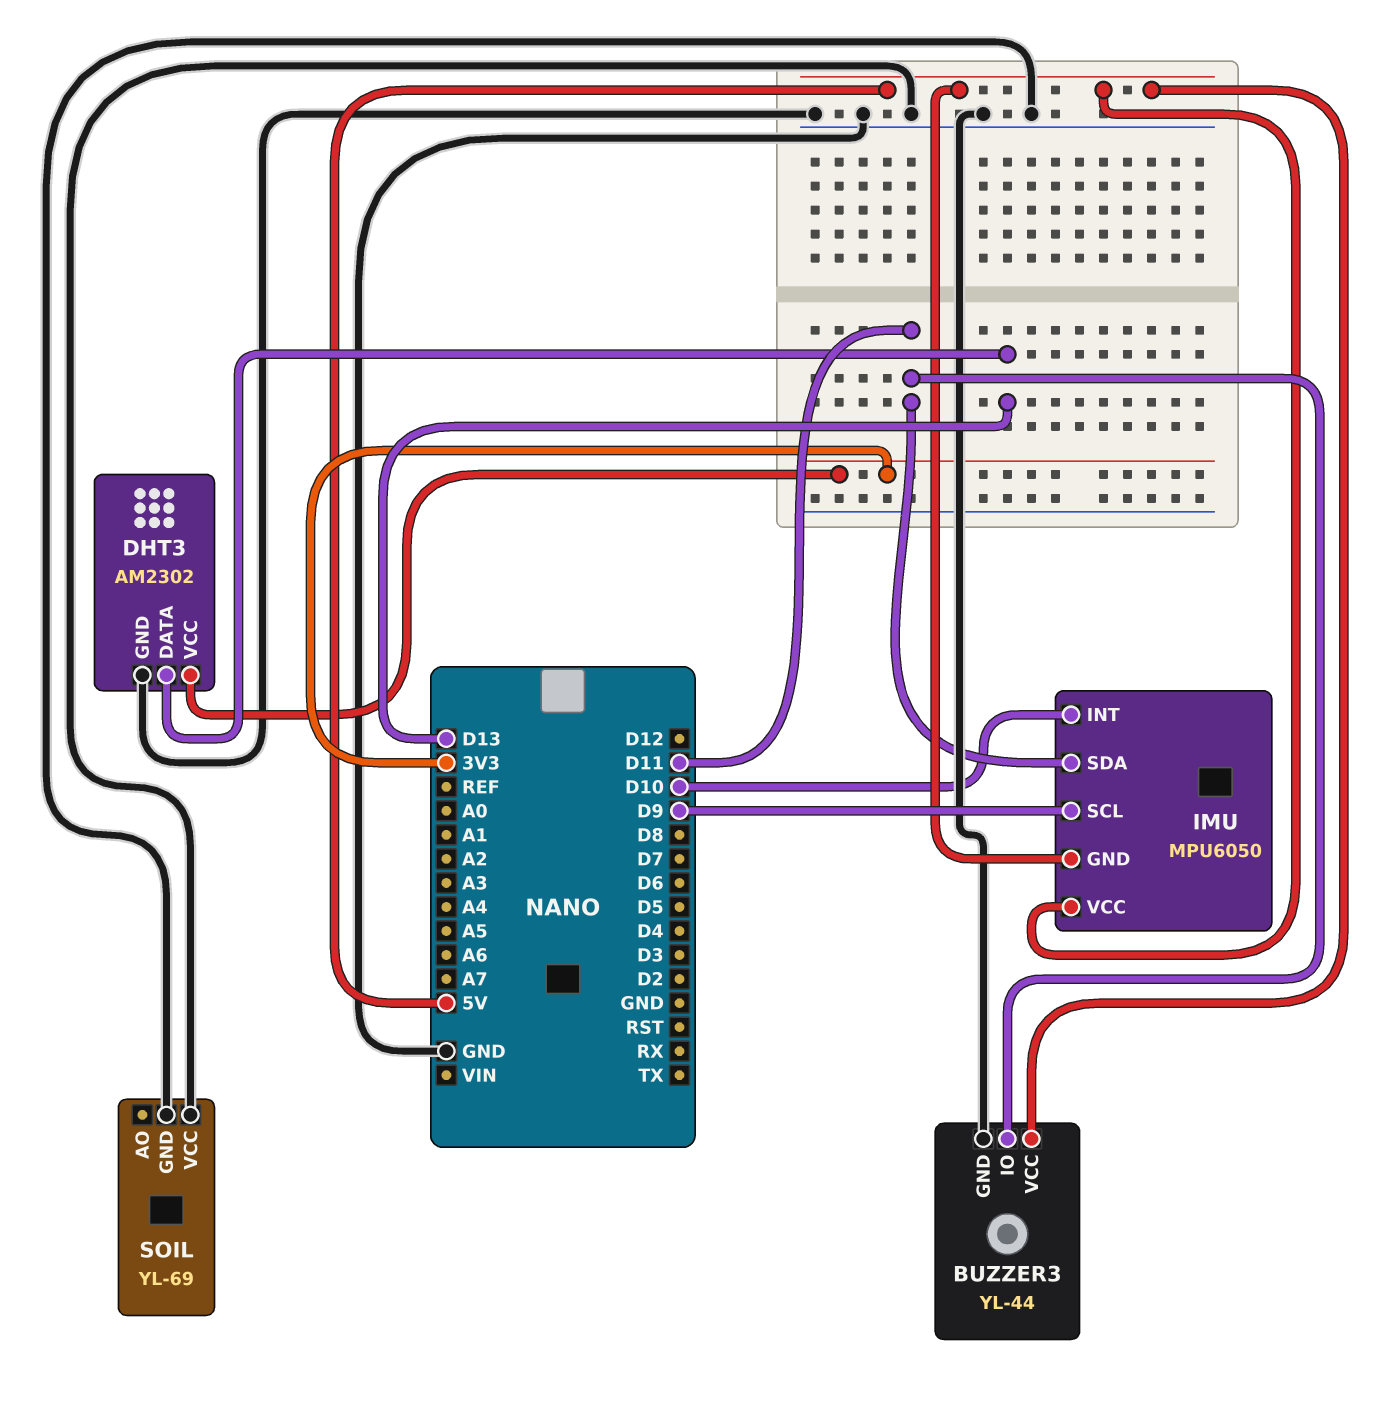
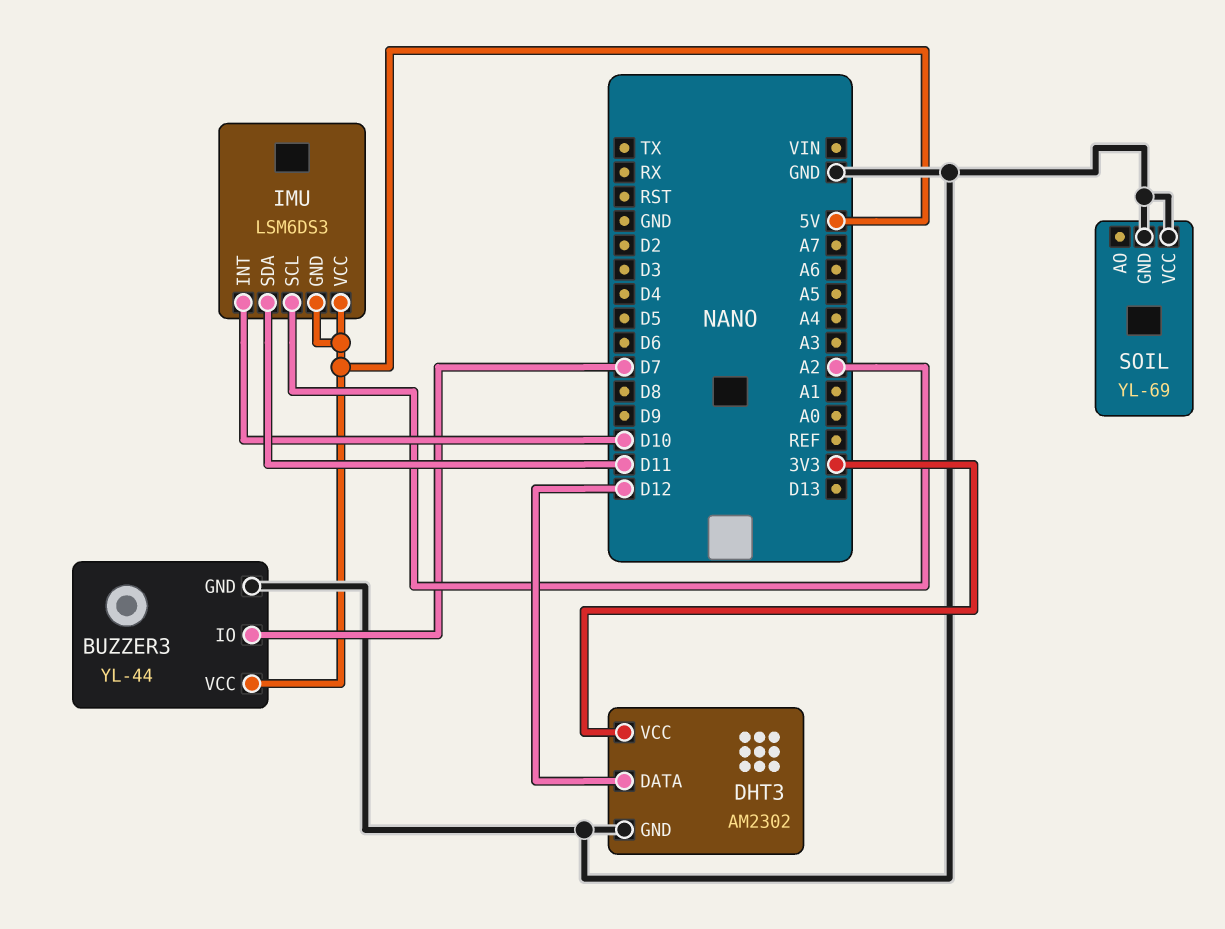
BUZZER3 pin IO: D11 -> D7
DHT3 pin DATA: D13 -> D12
IMU: MPU6050 -> LSM6DS3
IMU pin SCL: D9 -> A2

